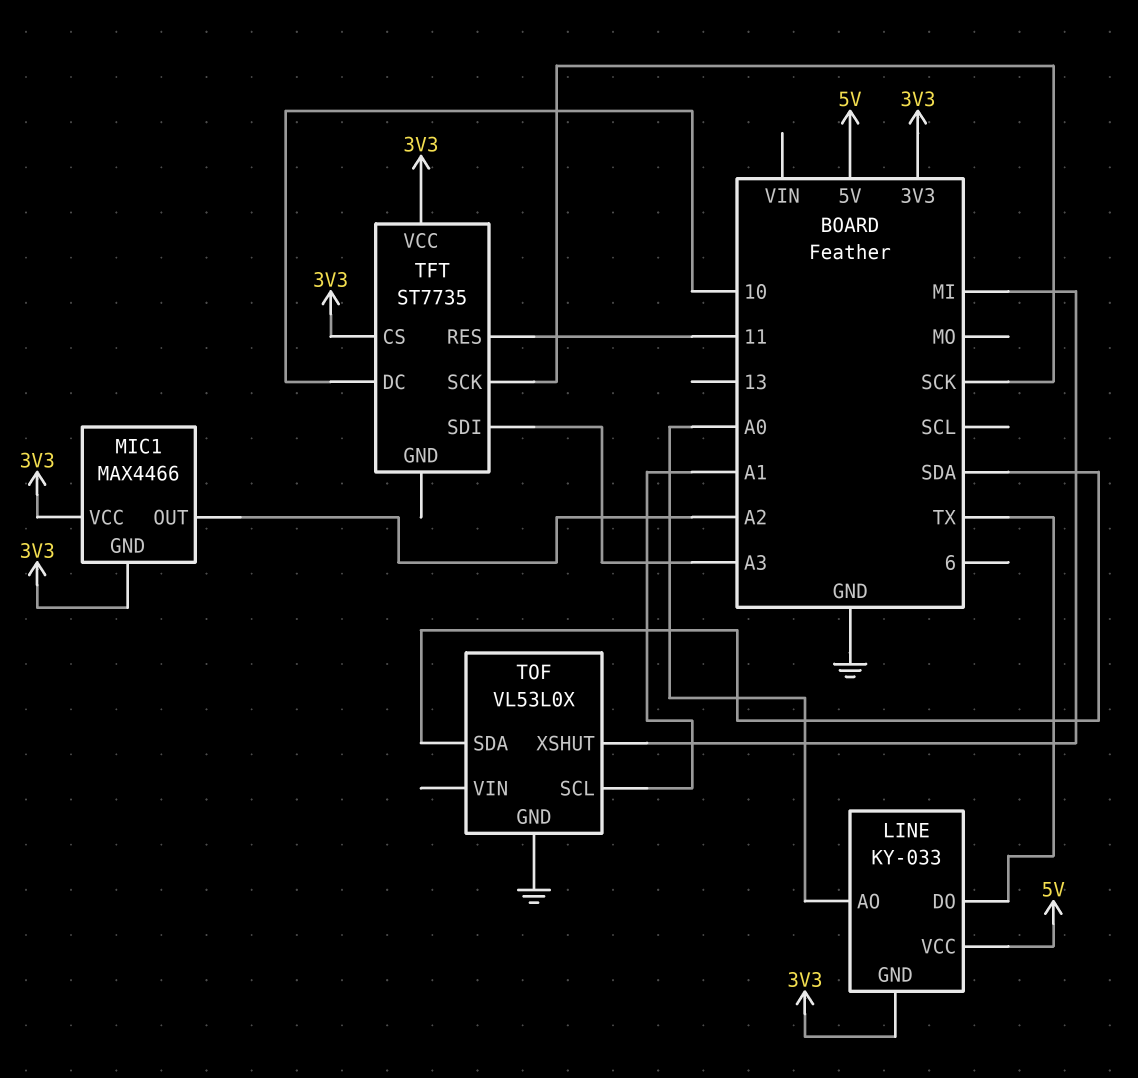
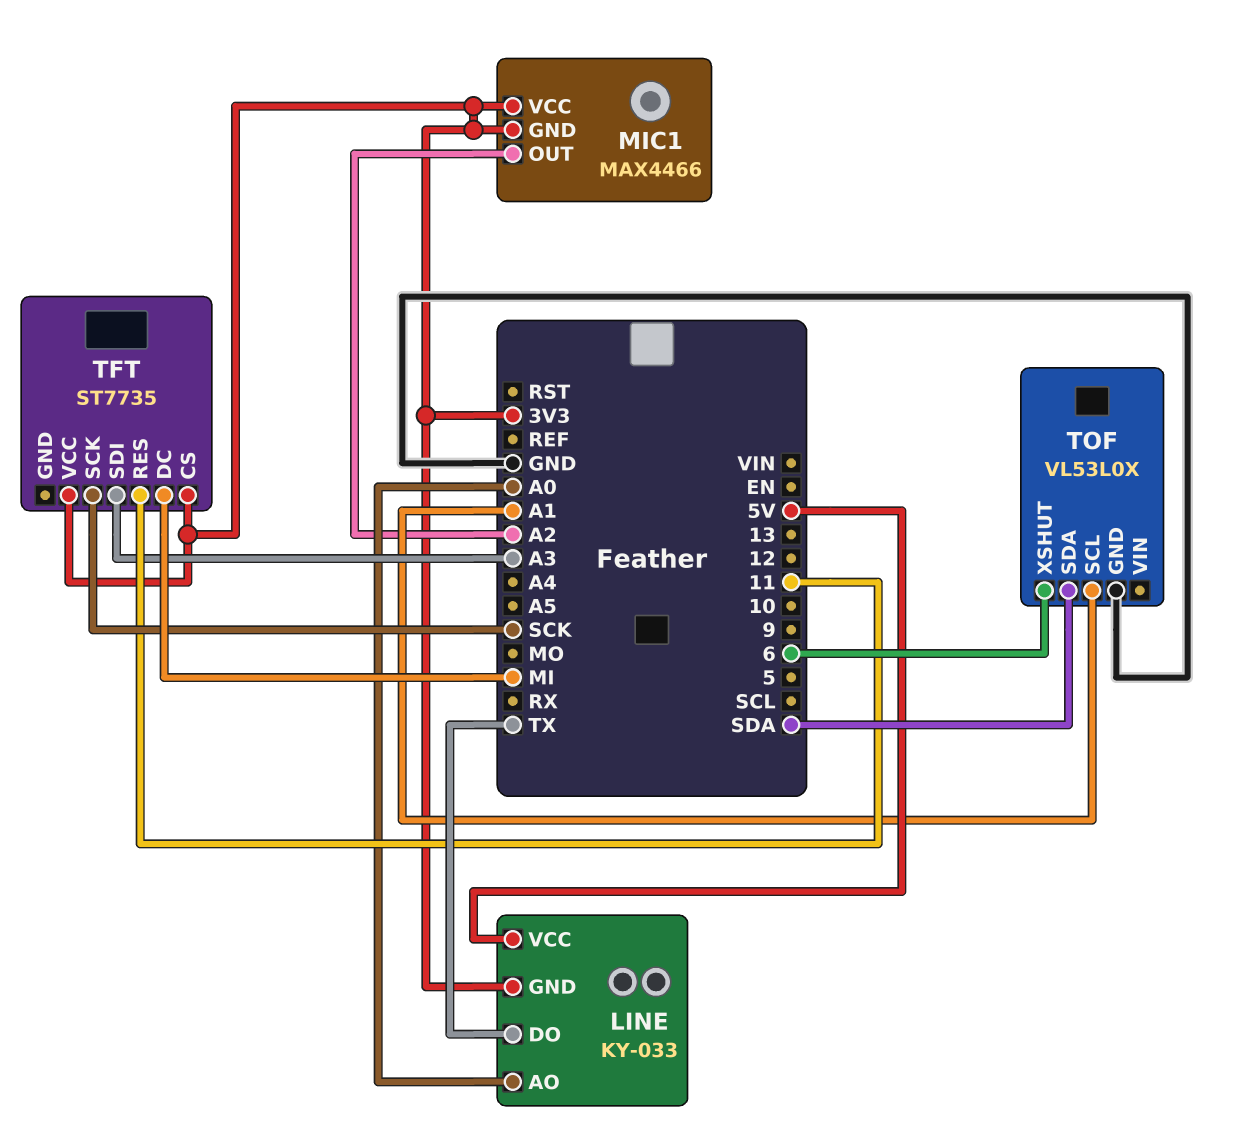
TFT pin DC: 10 -> MI
TOF pin XSHUT: MI -> 6

